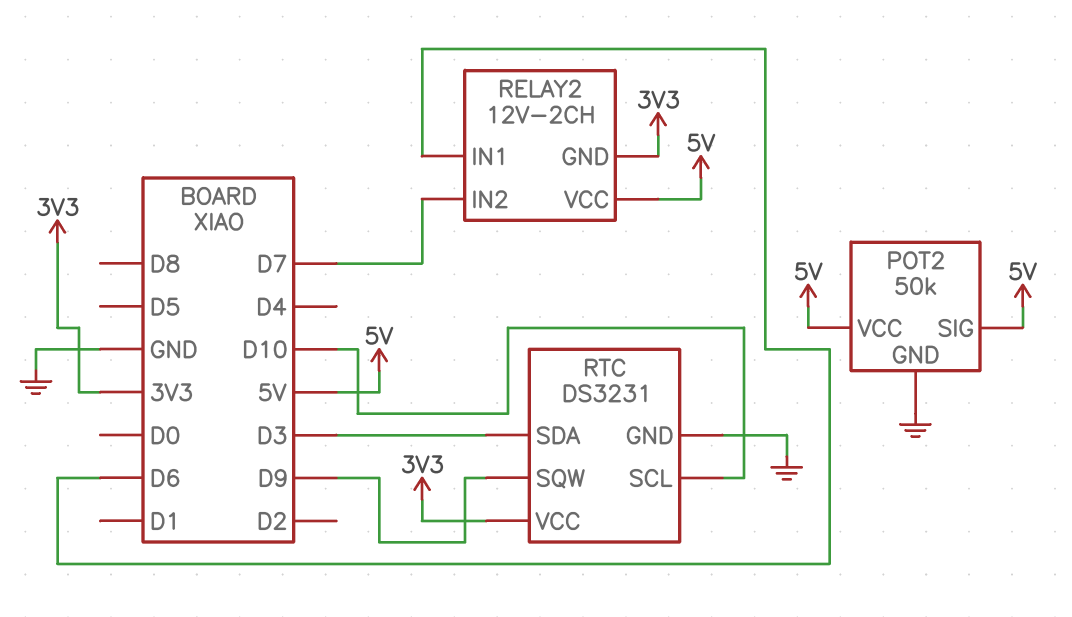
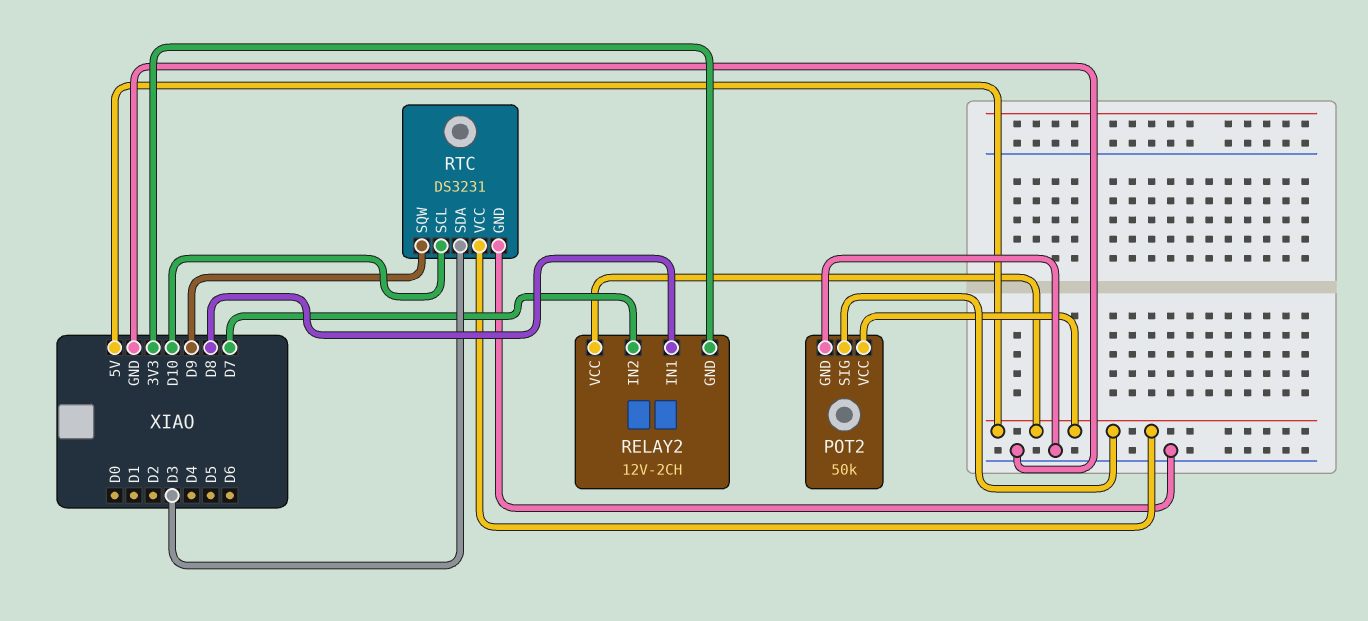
RELAY2 pin IN1: D6 -> D8
RTC pin VCC: 3V3 -> 5V

